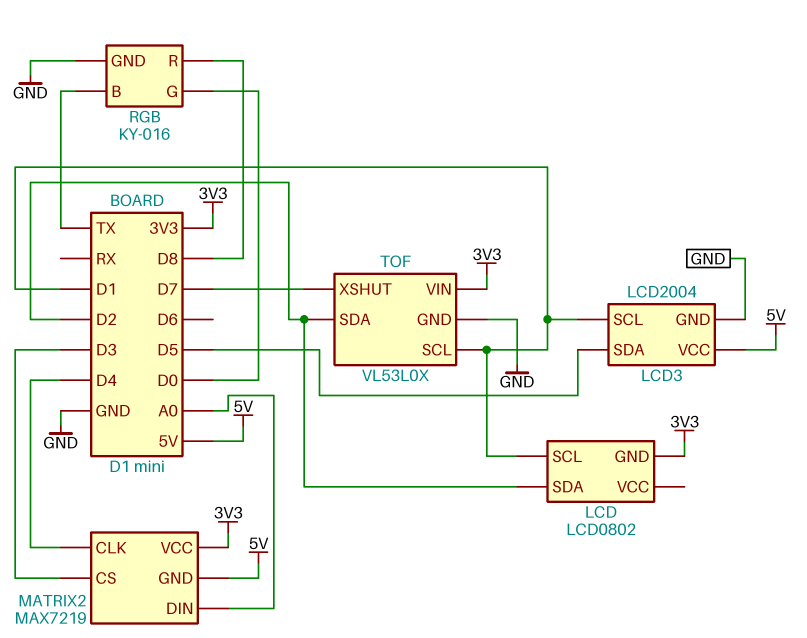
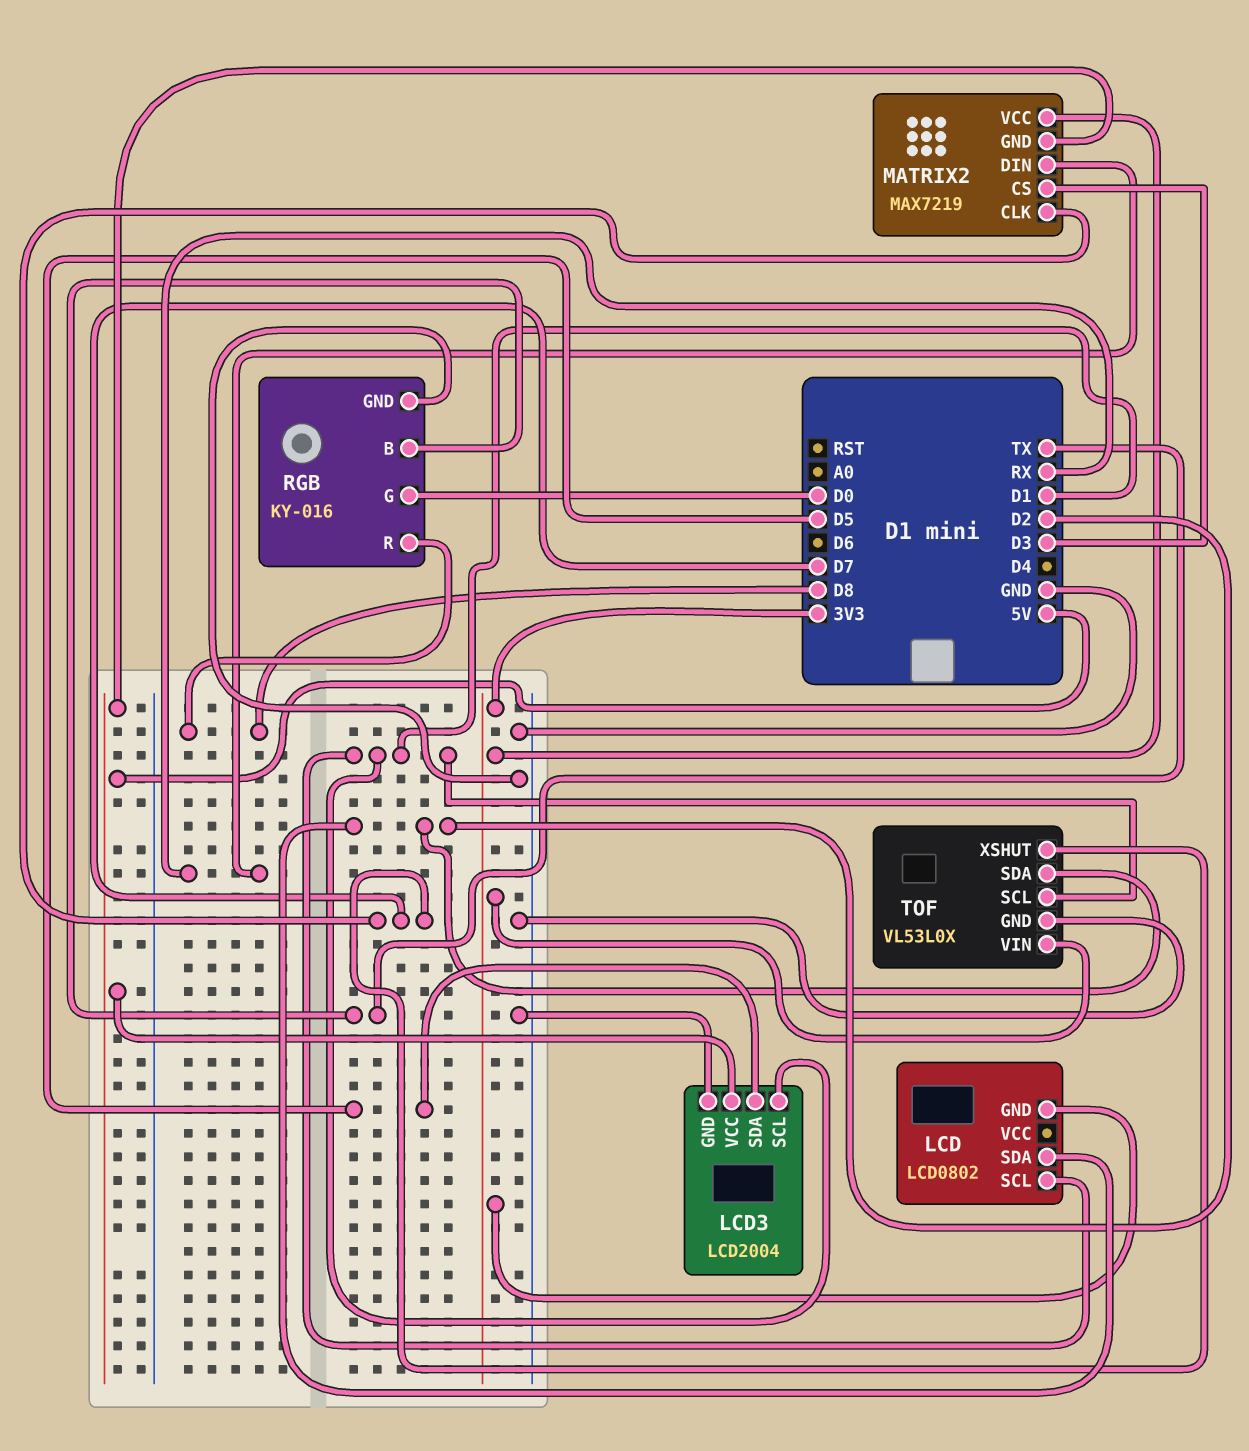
MATRIX2 pin CLK: D4 -> D7
MATRIX2 pin DIN: A0 -> RX

